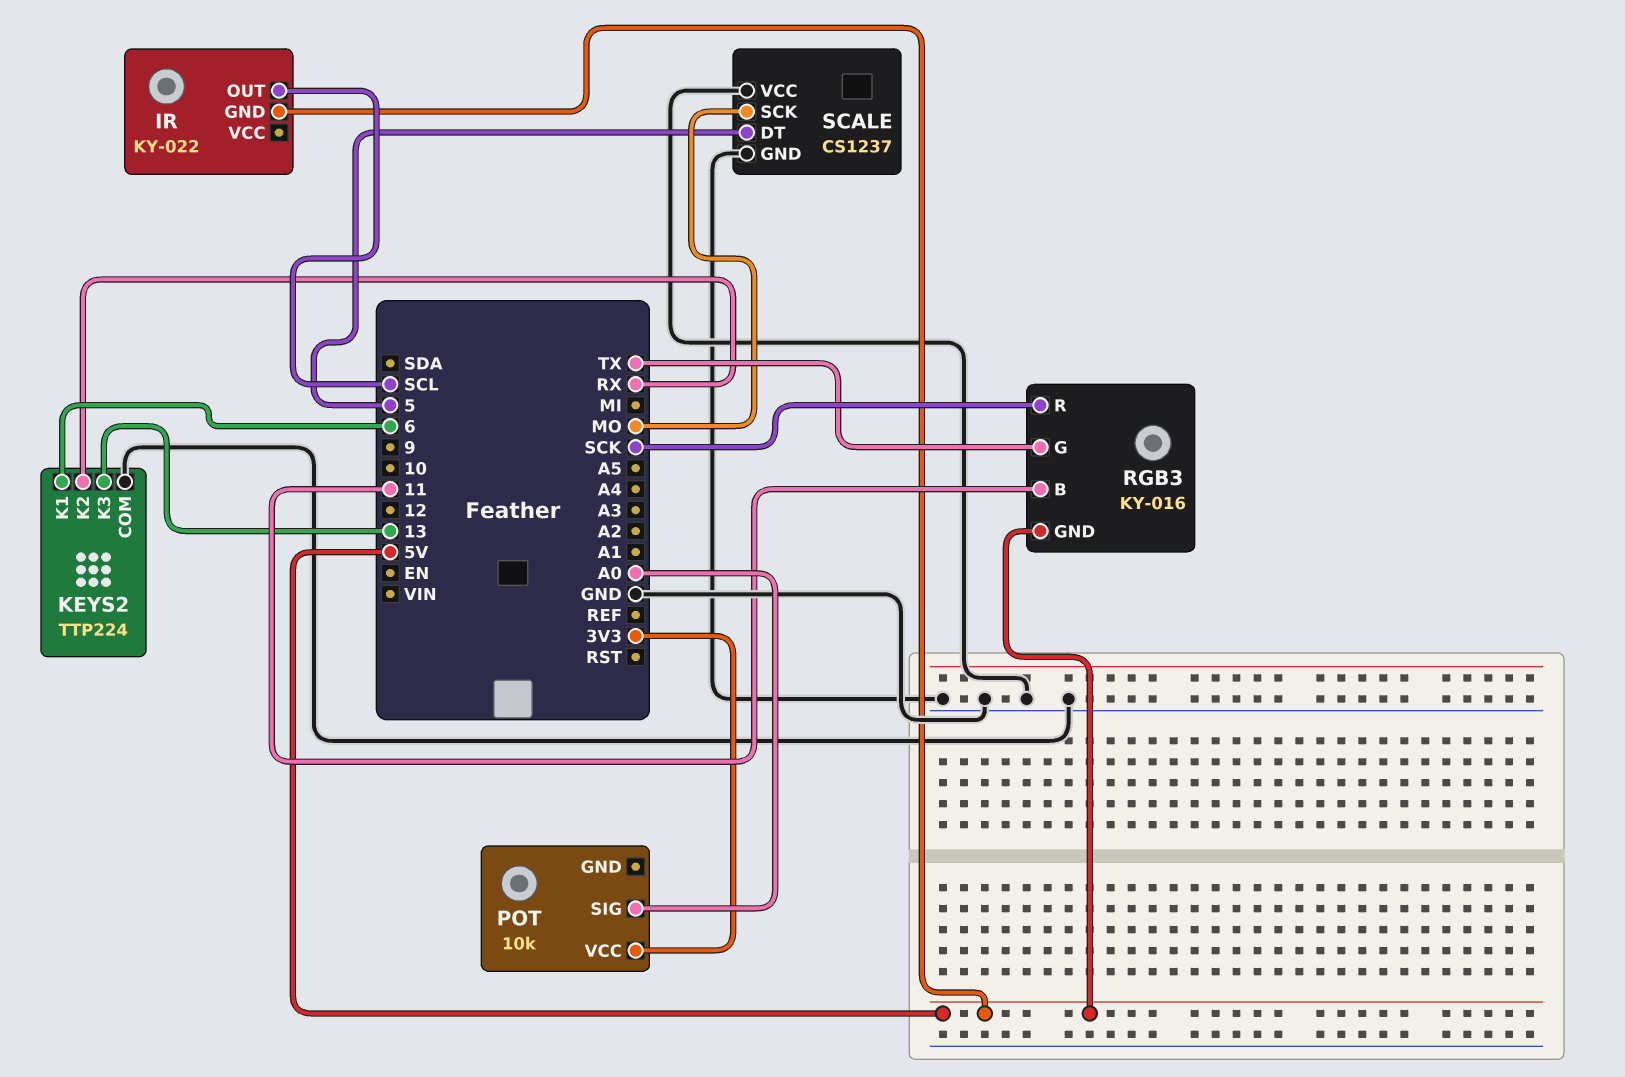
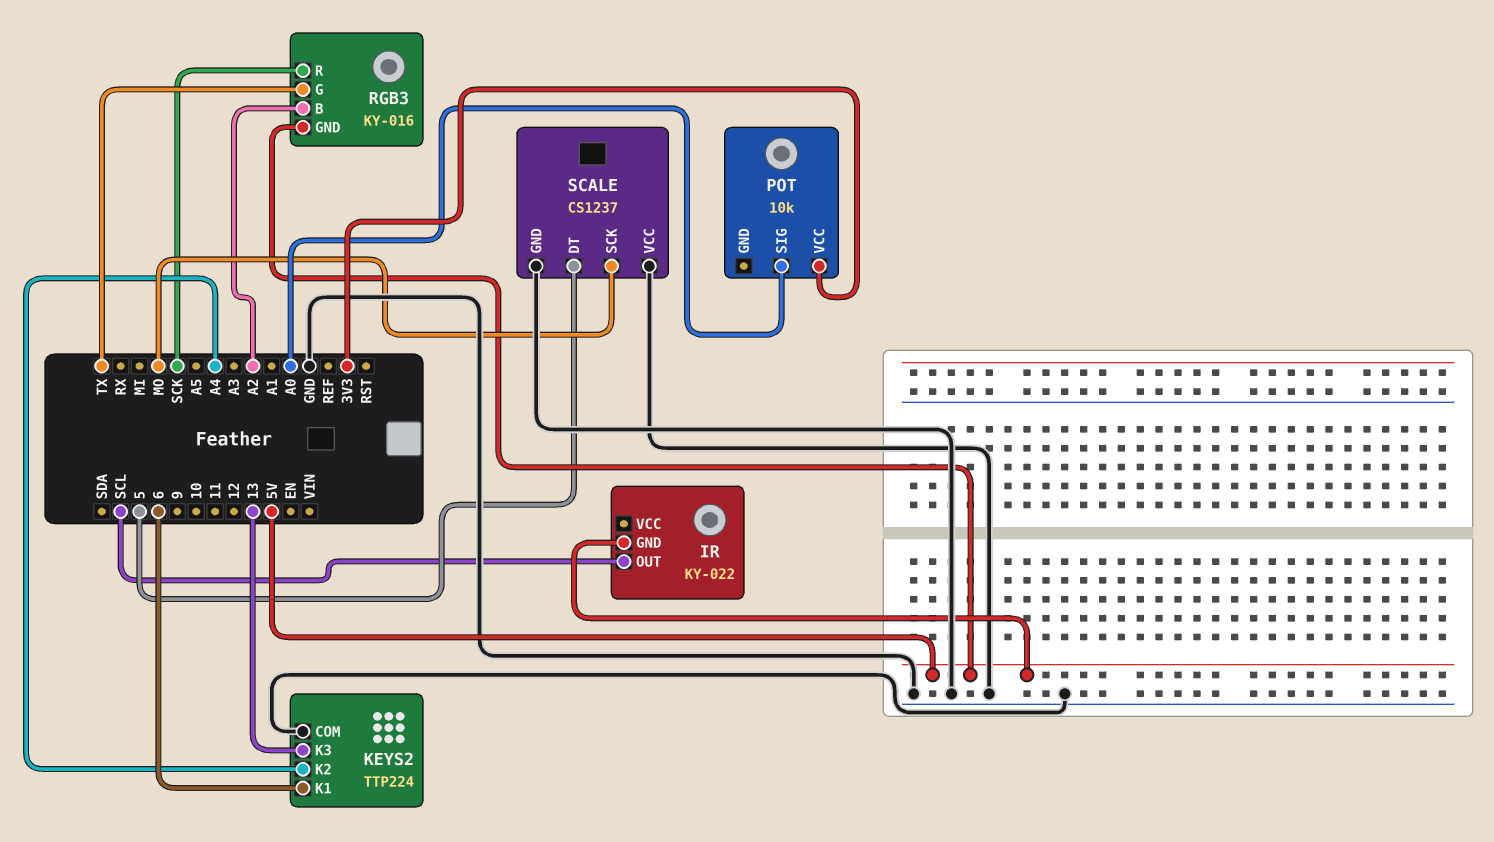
KEYS2 pin K2: RX -> A4
RGB3 pin B: 11 -> A2

